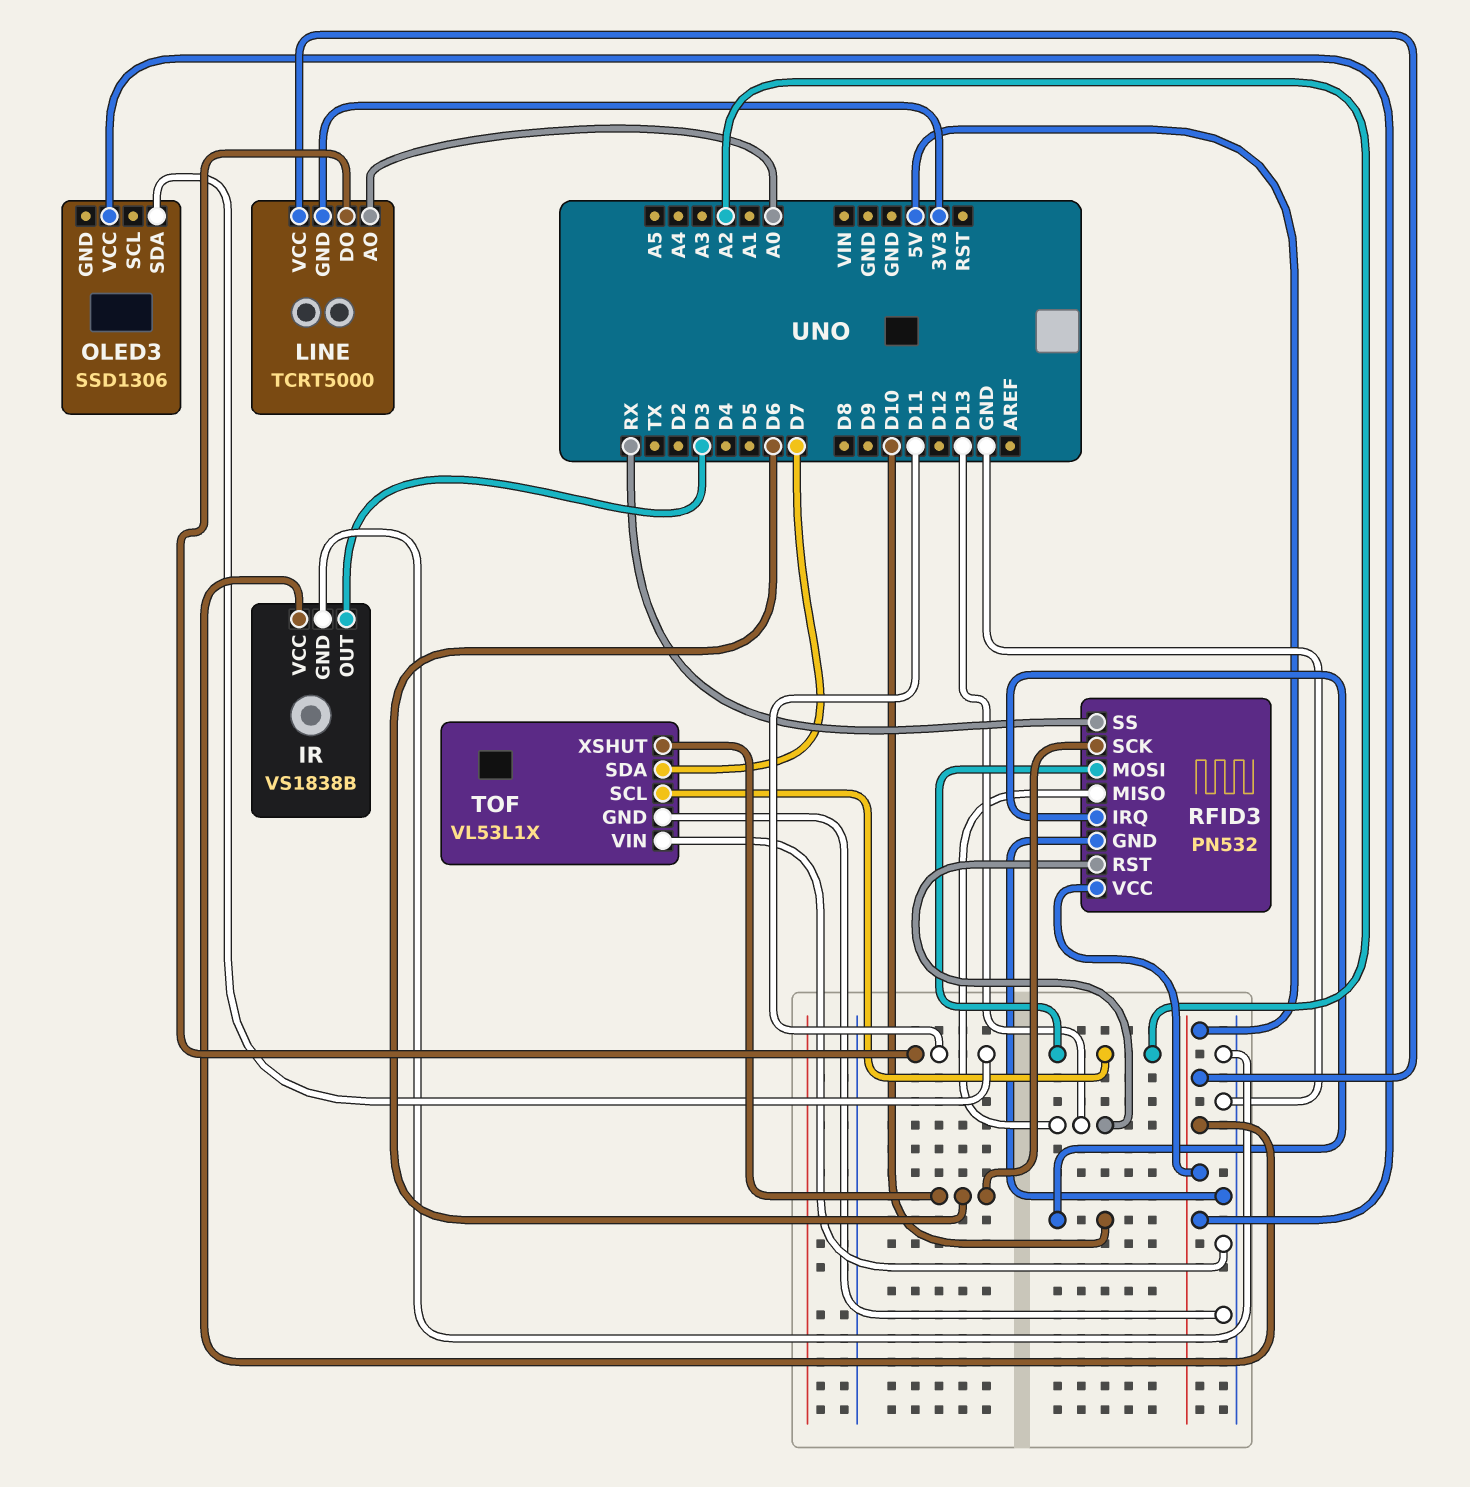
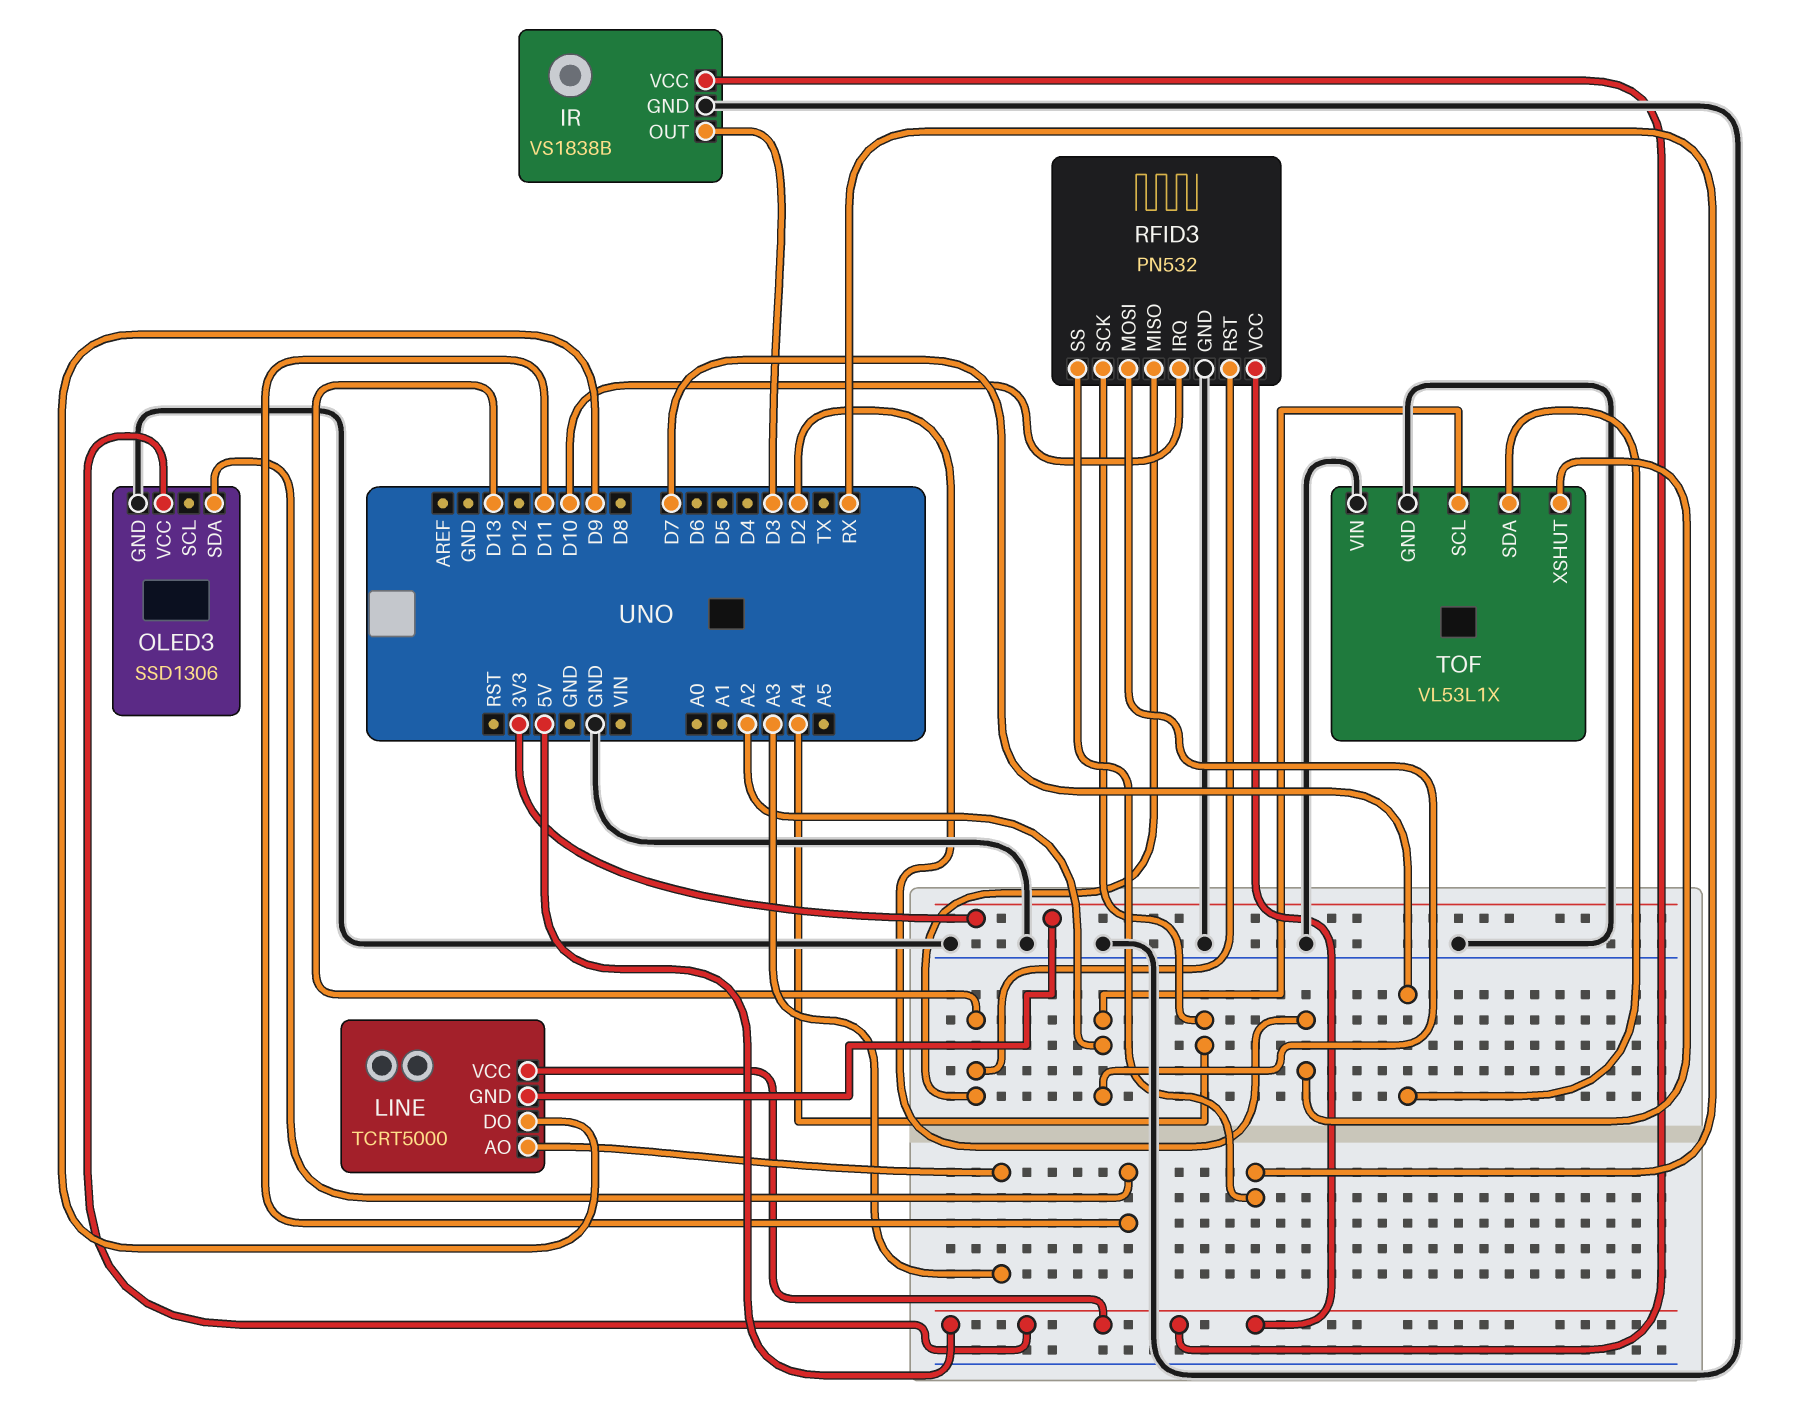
LINE pin AO: A0 -> A3
LINE pin DO: D11 -> D9
OLED3 pin GND: none -> GND
RFID3 pin SCK: D6 -> A4
TOF pin XSHUT: D6 -> D2

